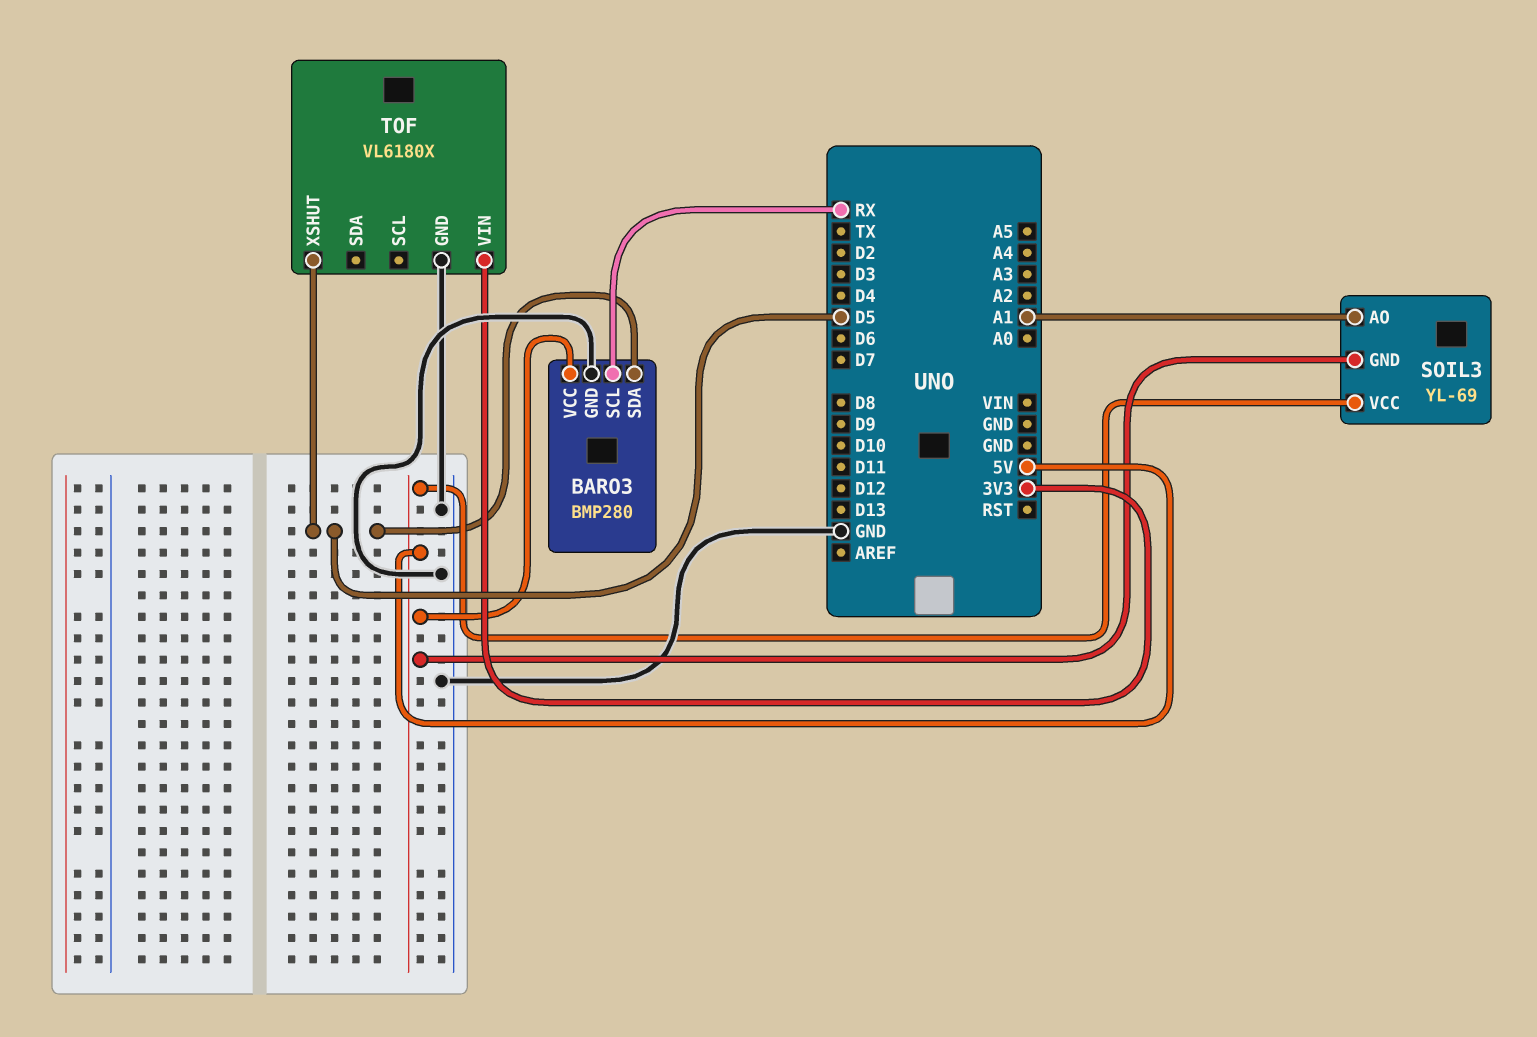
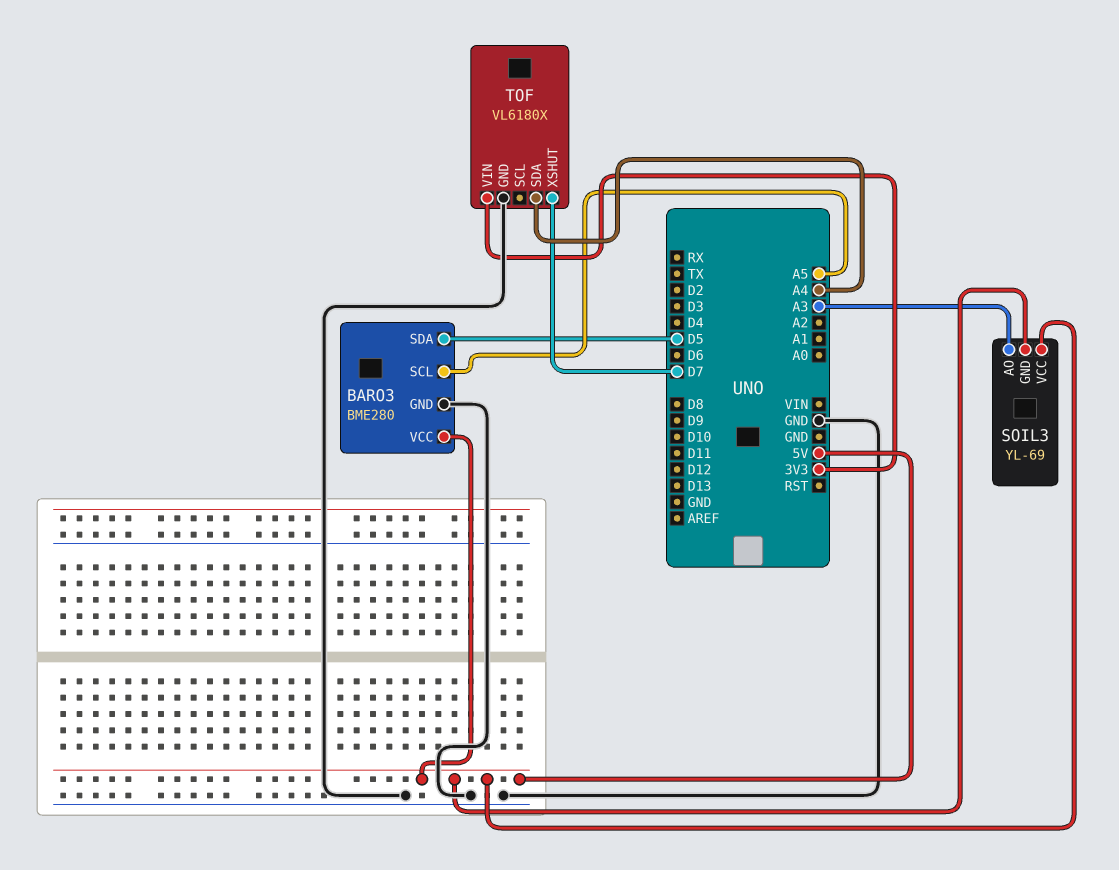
BARO3: BMP280 -> BME280
BARO3 pin SCL: RX -> A5
SOIL3 pin AO: A1 -> A3
TOF pin SDA: none -> A4
TOF pin XSHUT: D5 -> D7

